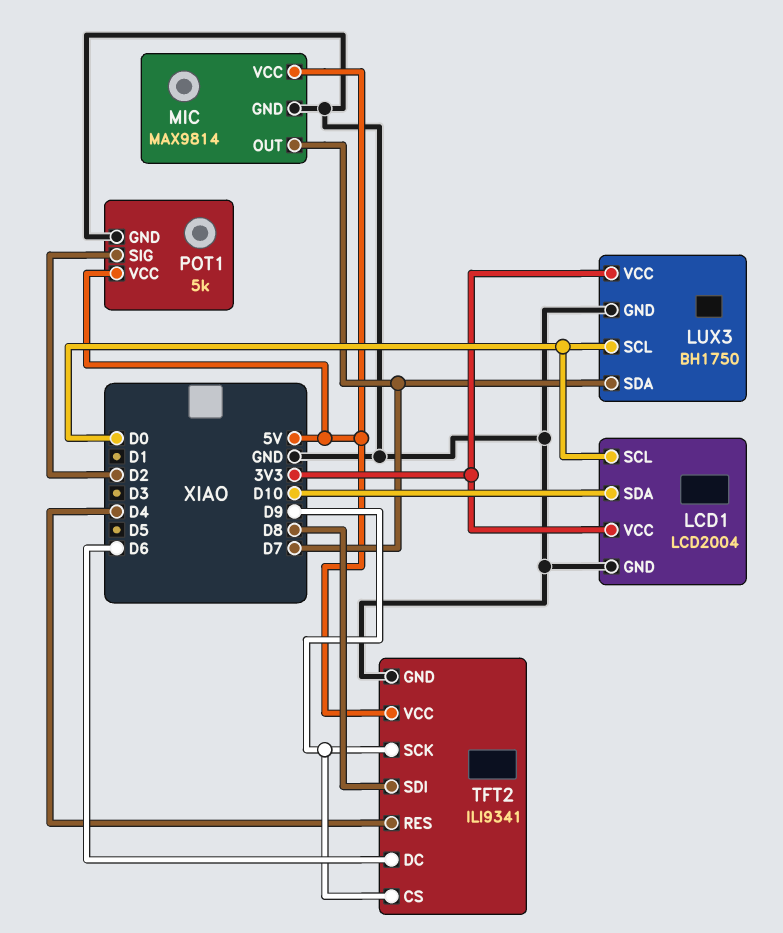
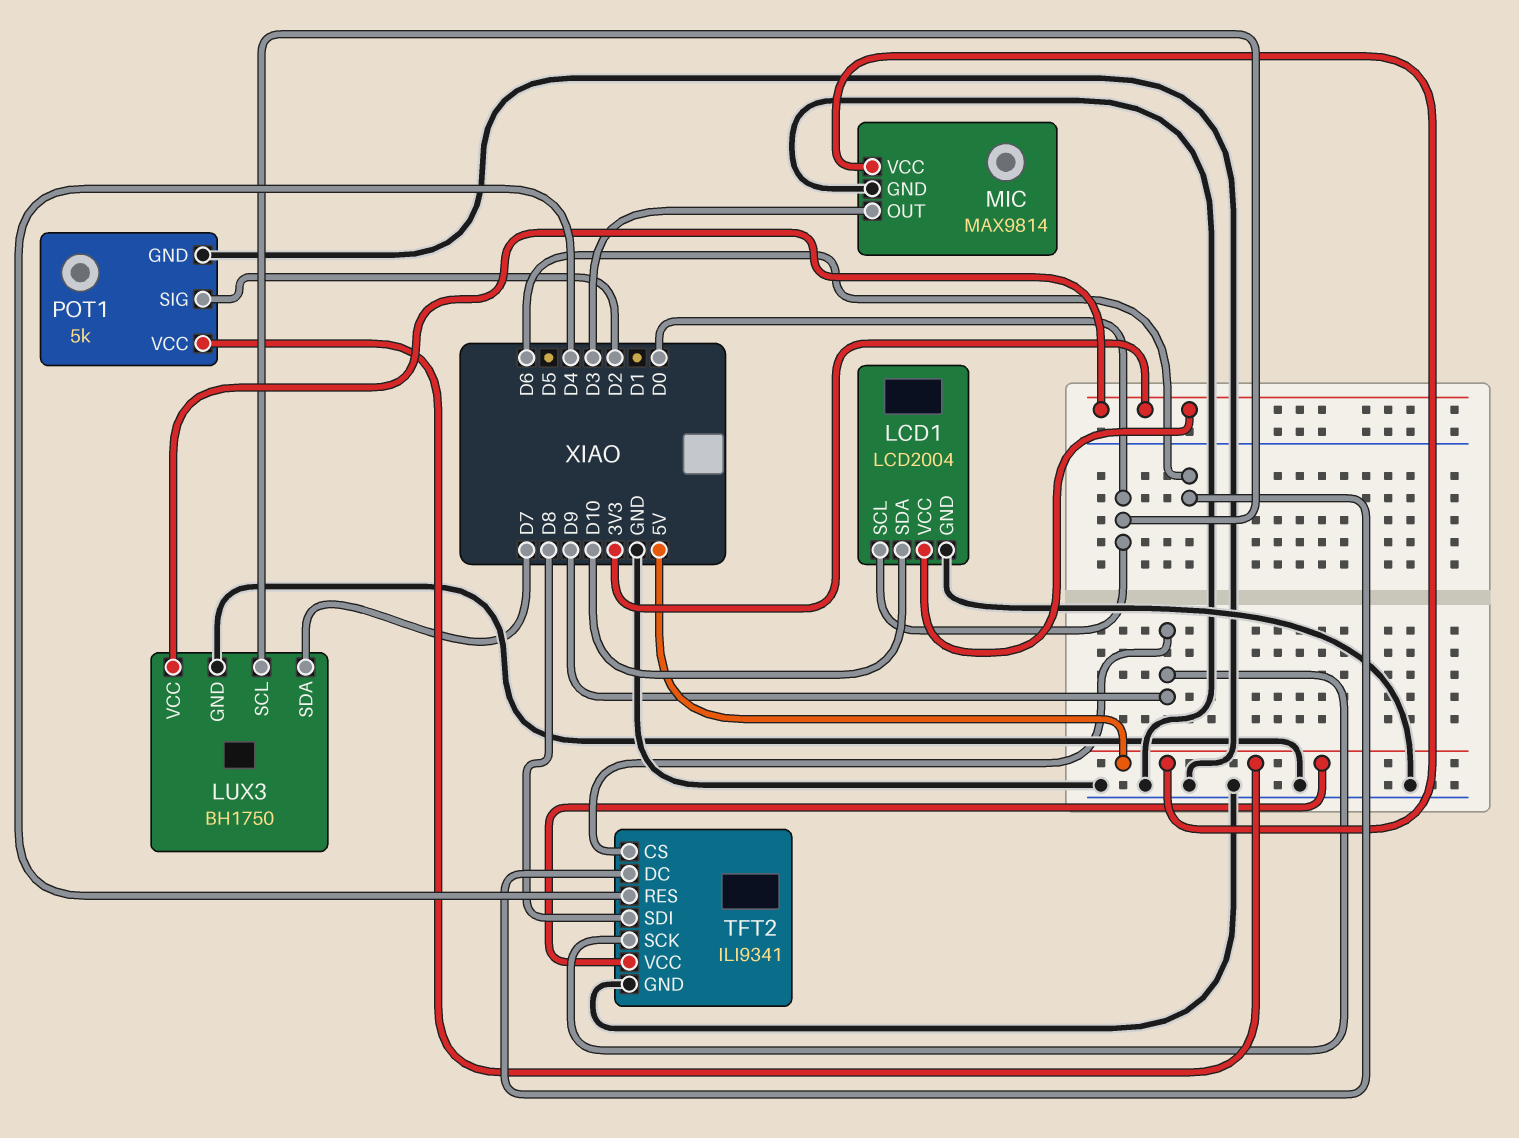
MIC pin OUT: D7 -> D3

